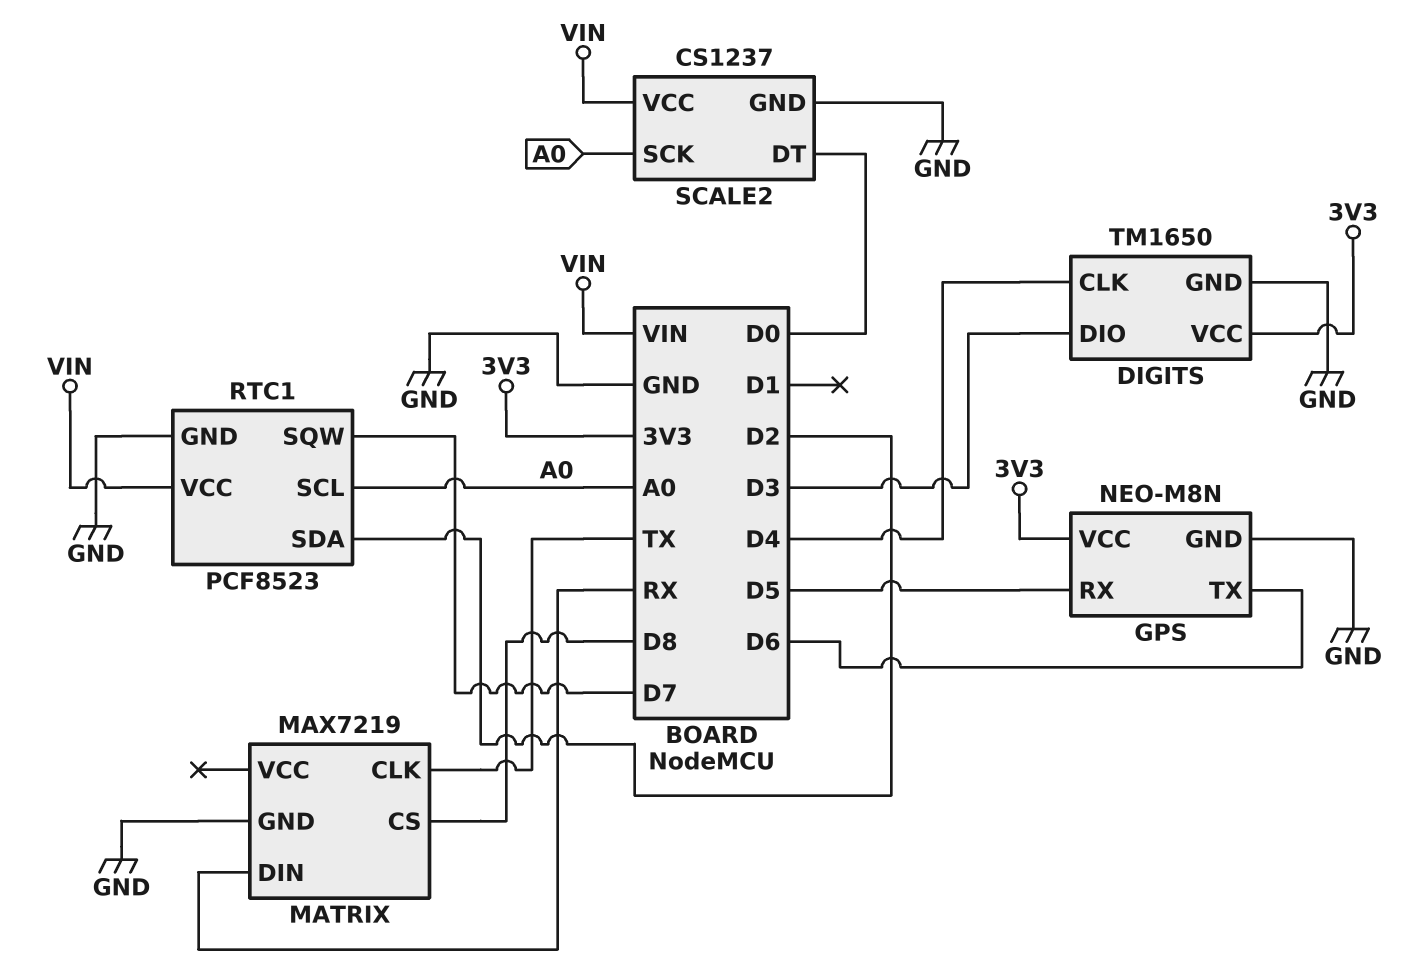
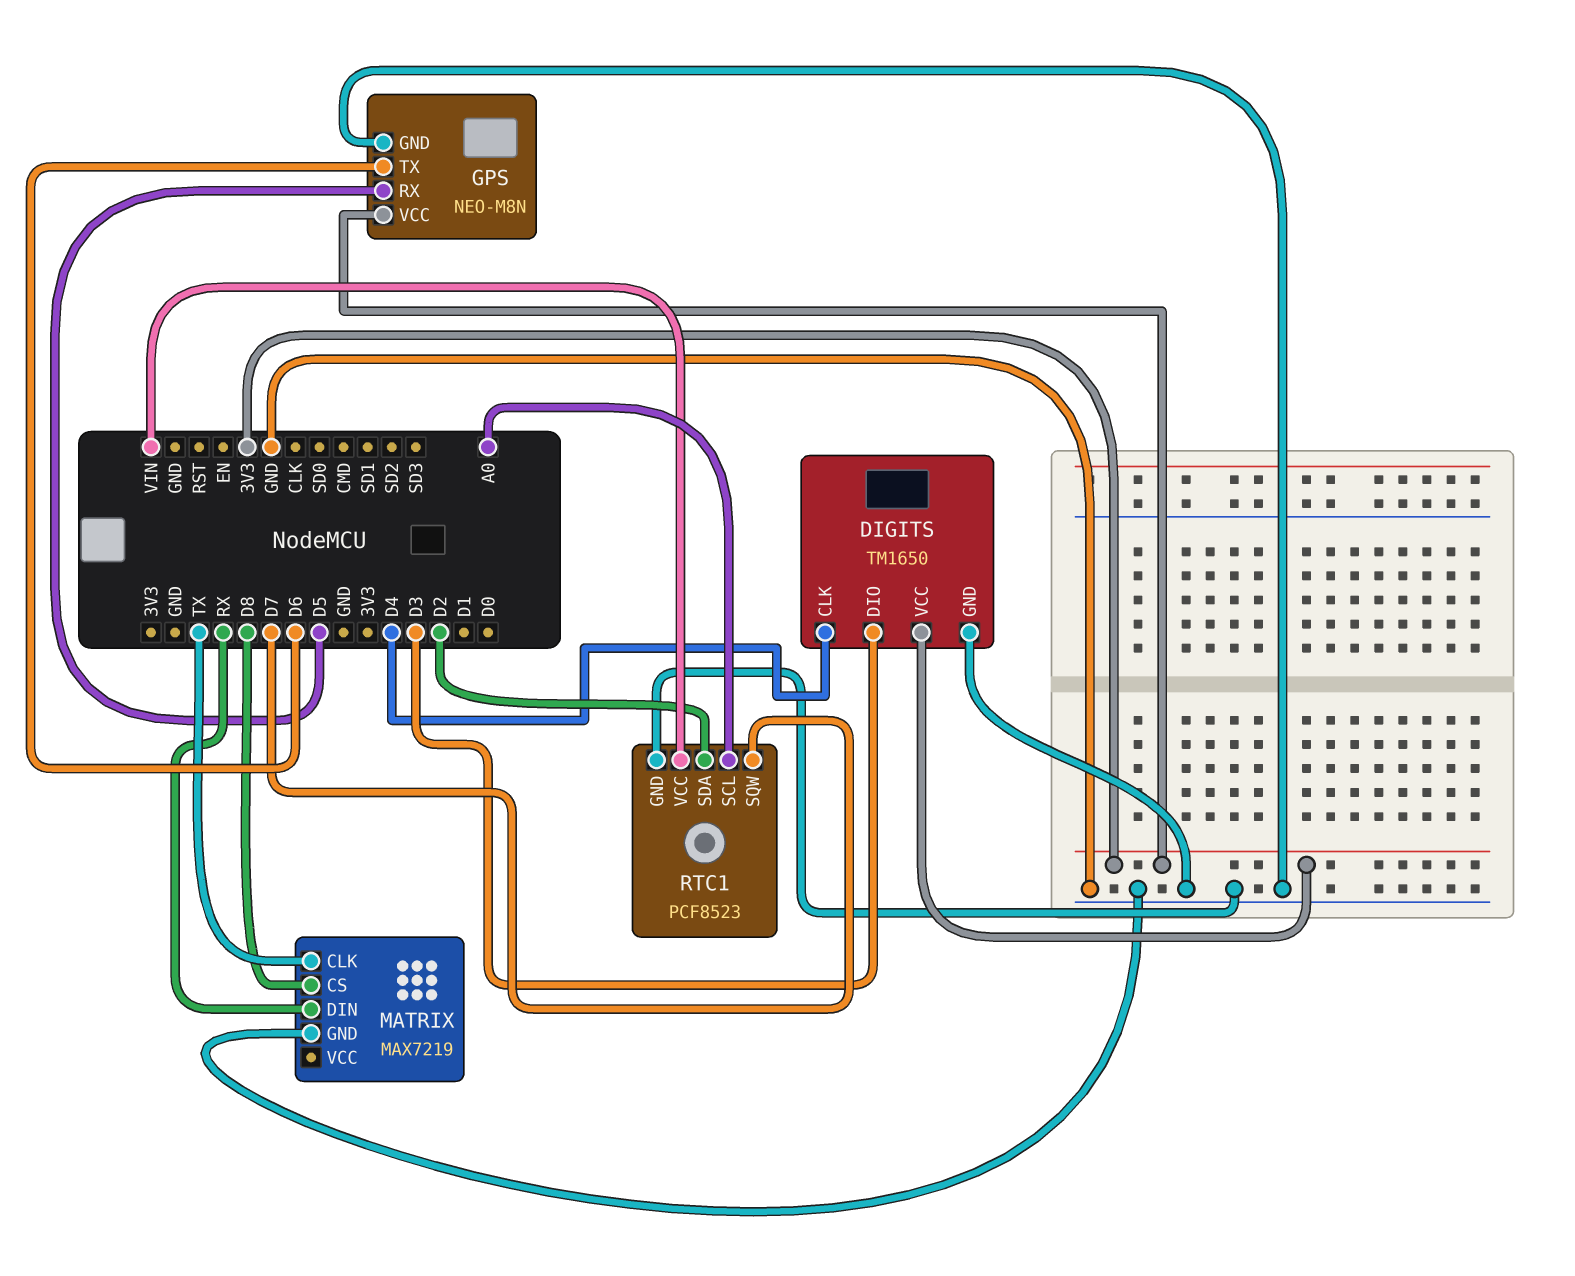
SCALE2: CS1237 -> none
SCALE2 pin DT: D0 -> none
SCALE2 pin GND: GND -> none
SCALE2 pin SCK: A0 -> none
SCALE2 pin VCC: VIN -> none

